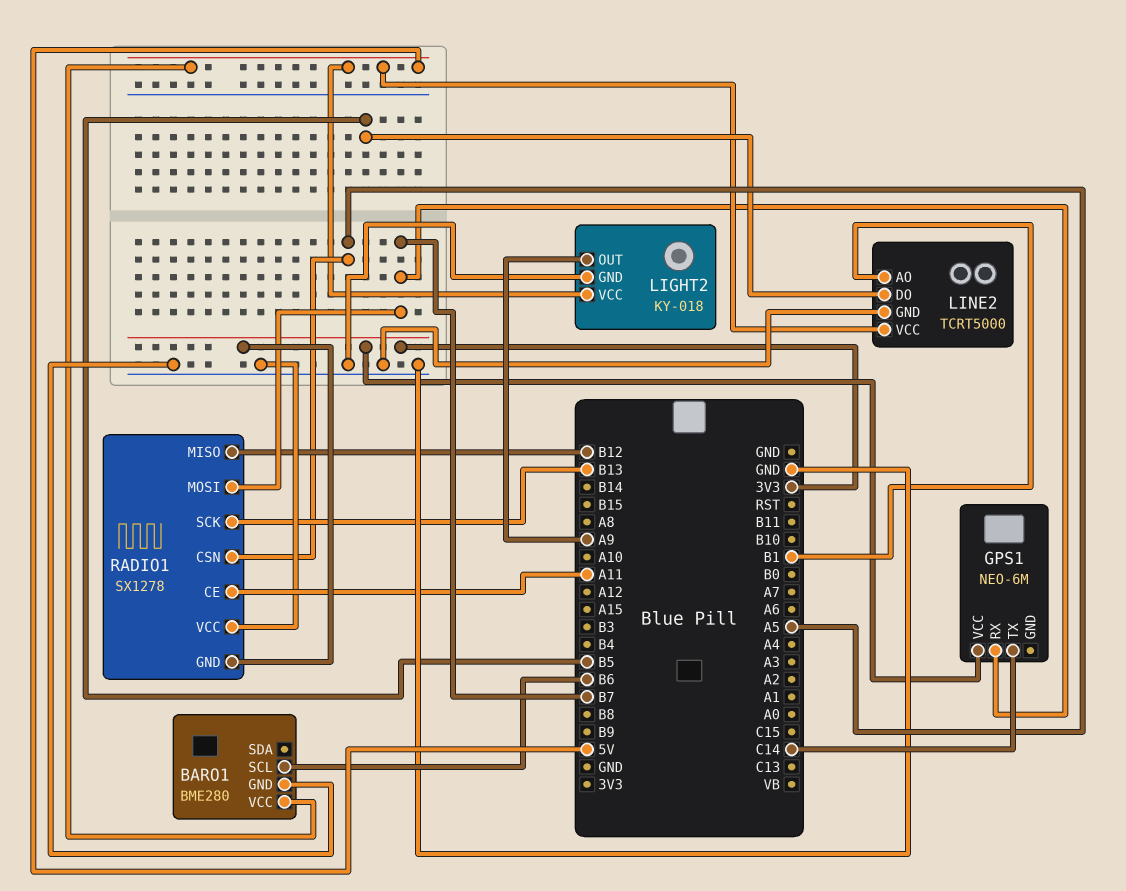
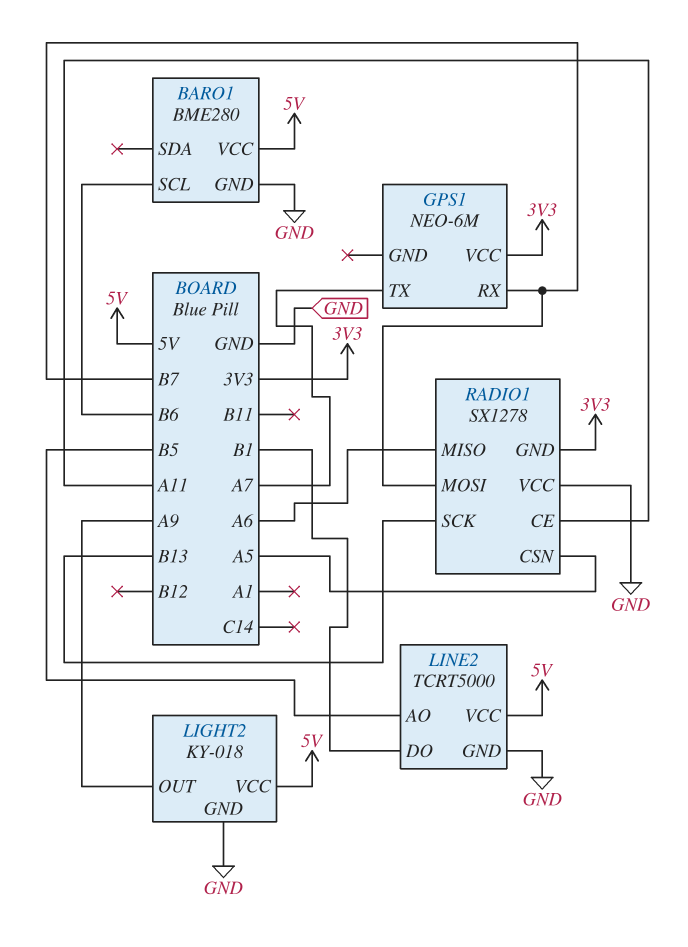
GPS1 pin TX: C14 -> A7
LINE2 pin AO: B1 -> B5
LINE2 pin DO: B5 -> B1
RADIO1 pin MISO: B12 -> A6

